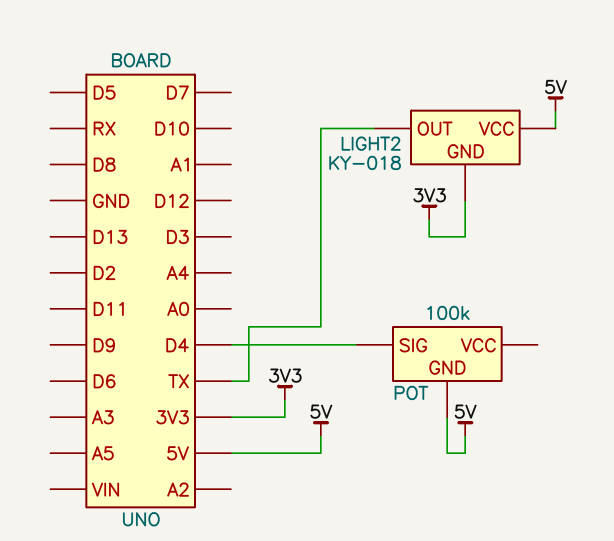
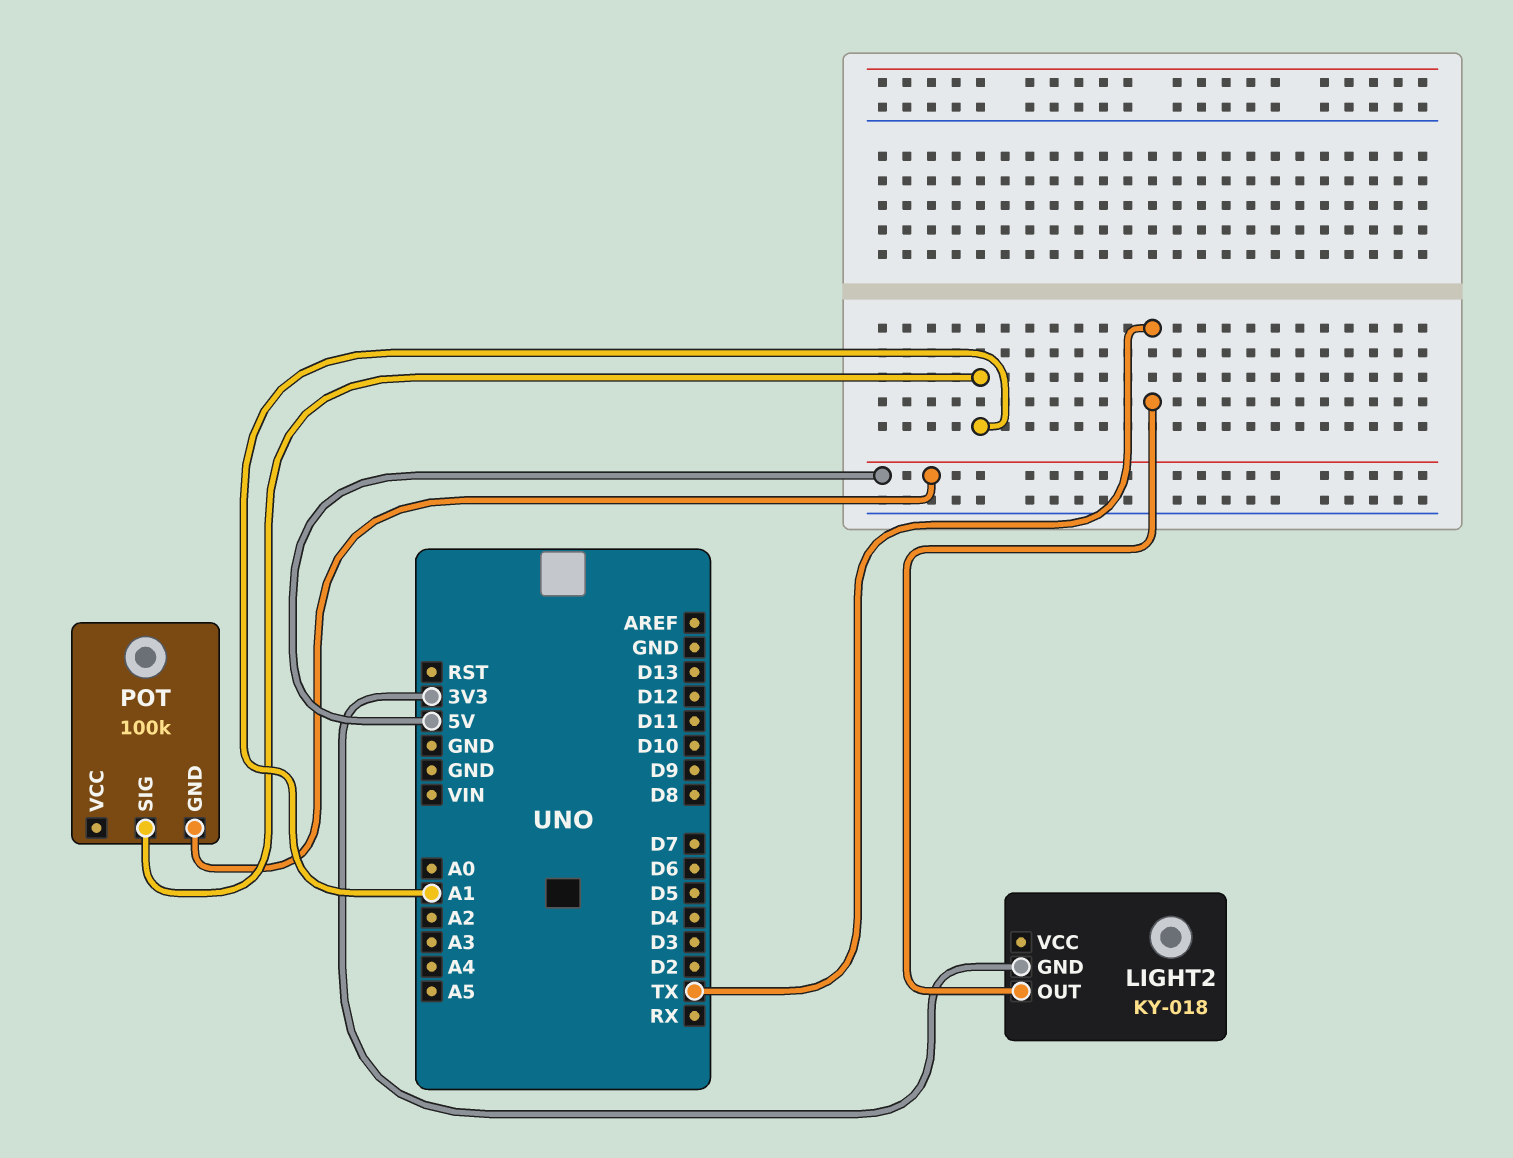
LIGHT2 pin VCC: 5V -> none
POT pin SIG: D4 -> A1

